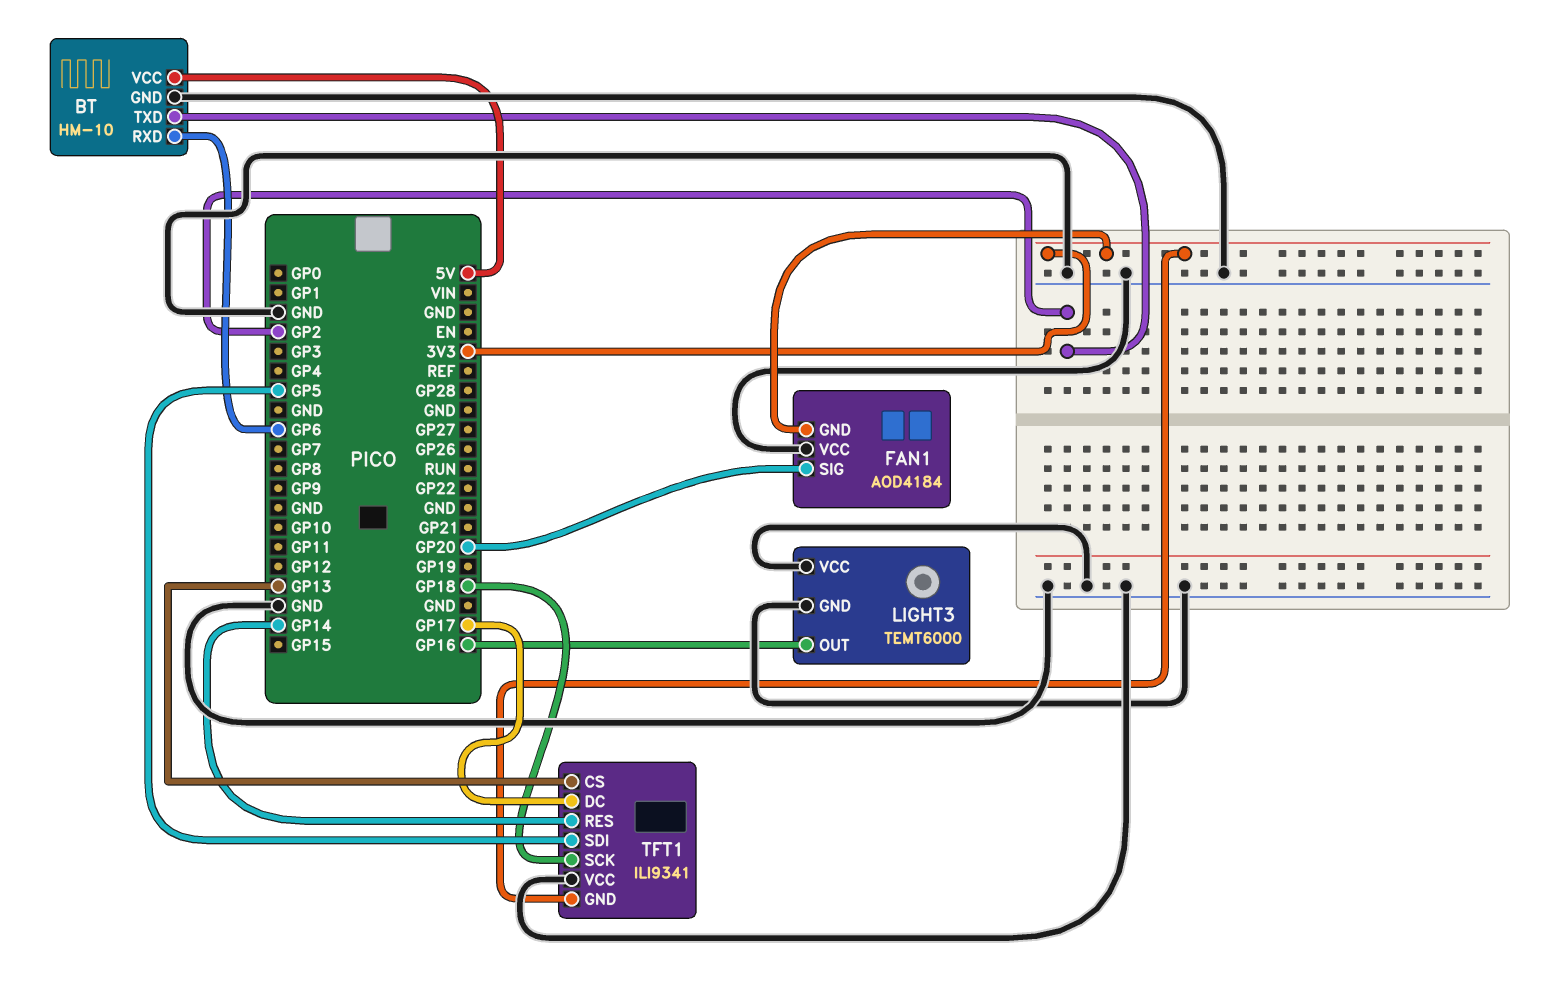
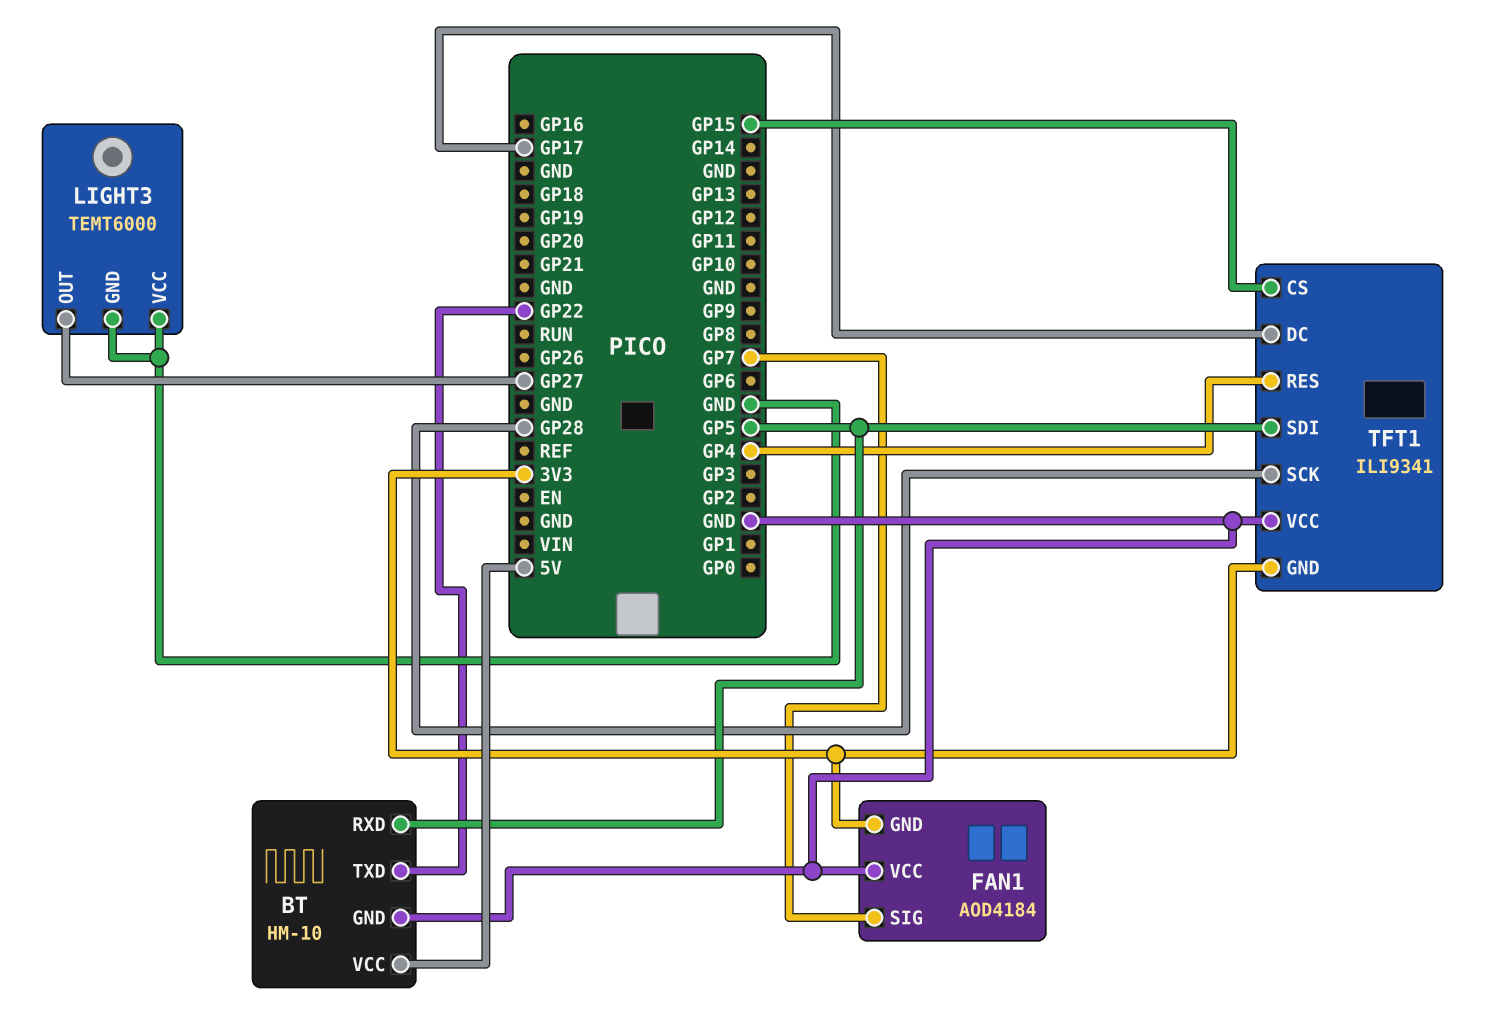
BT pin RXD: GP6 -> GP5
BT pin TXD: GP2 -> GP22
FAN1 pin SIG: GP20 -> GP7
LIGHT3 pin OUT: GP16 -> GP27
TFT1 pin CS: GP13 -> GP15
TFT1 pin RES: GP14 -> GP4
TFT1 pin SCK: GP18 -> GP28

